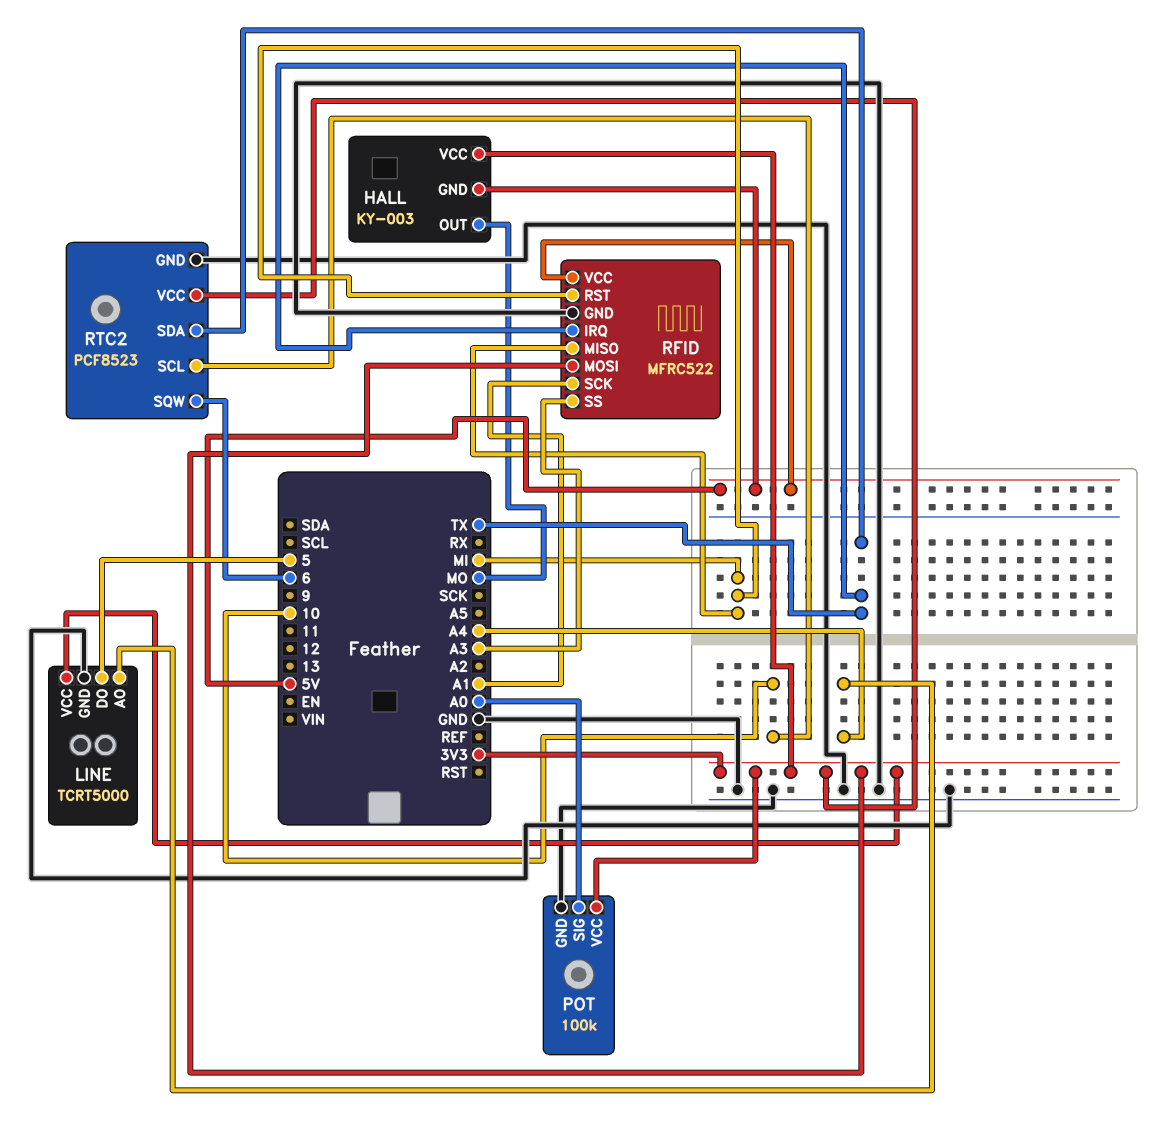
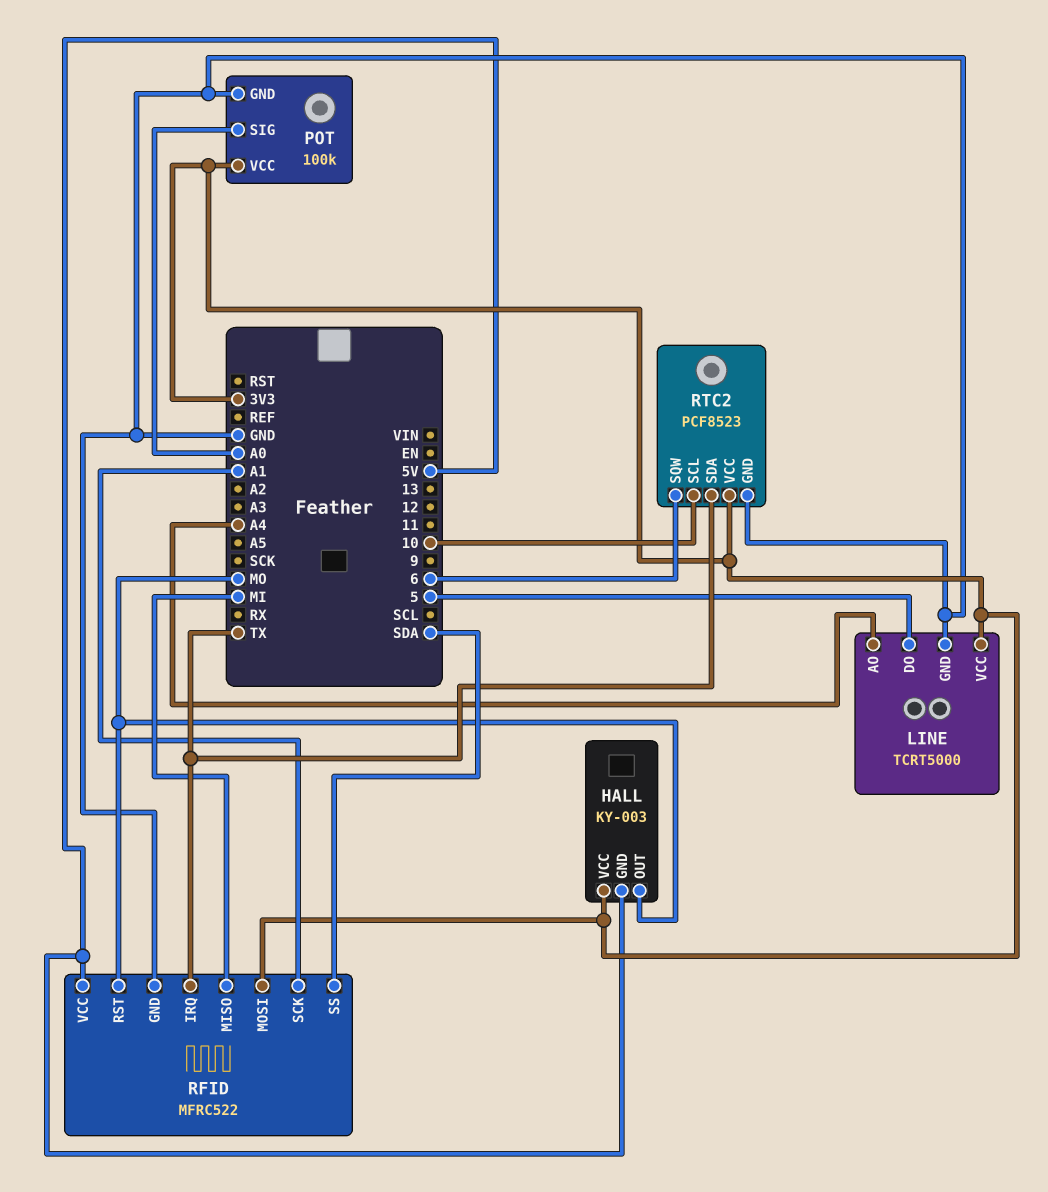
RFID pin RST: MI -> MO
RFID pin SS: A3 -> SDA

